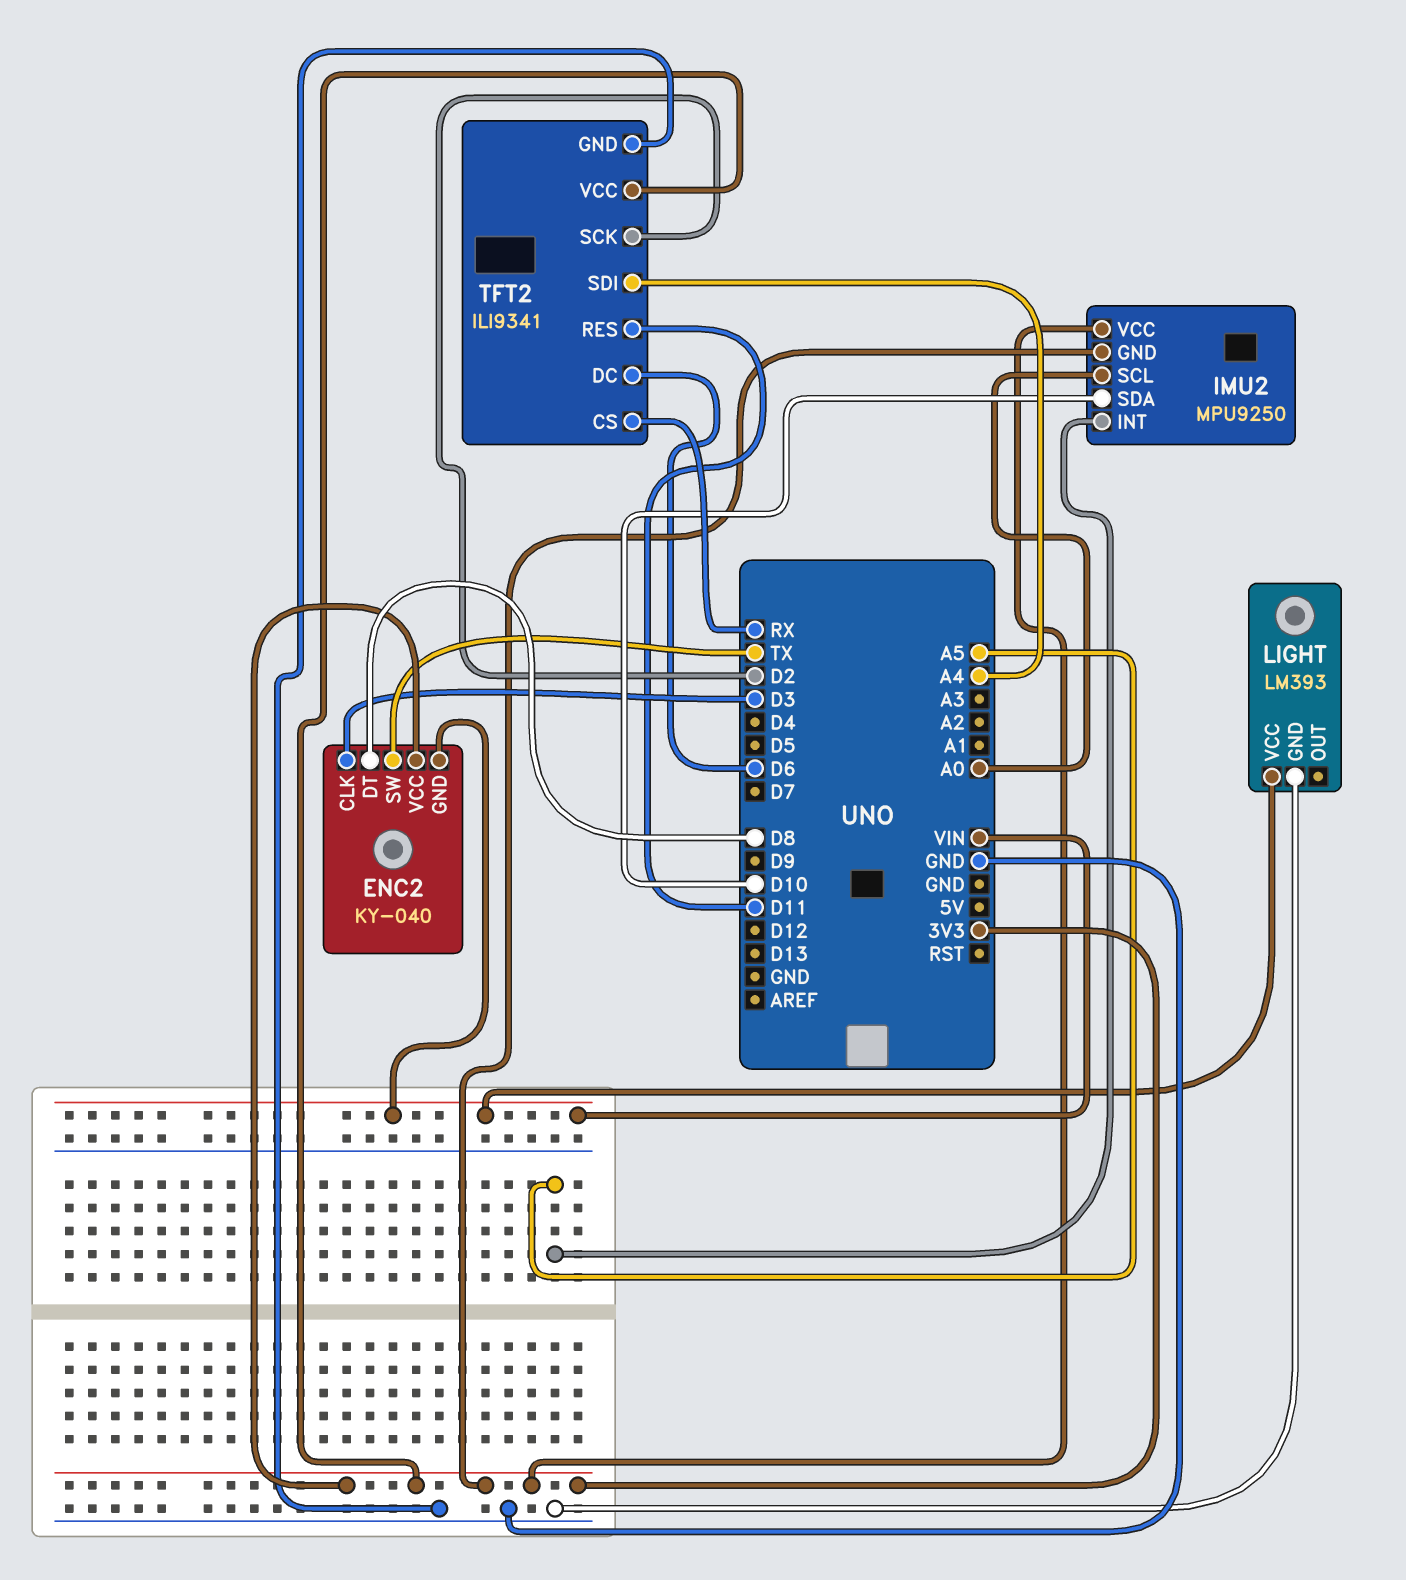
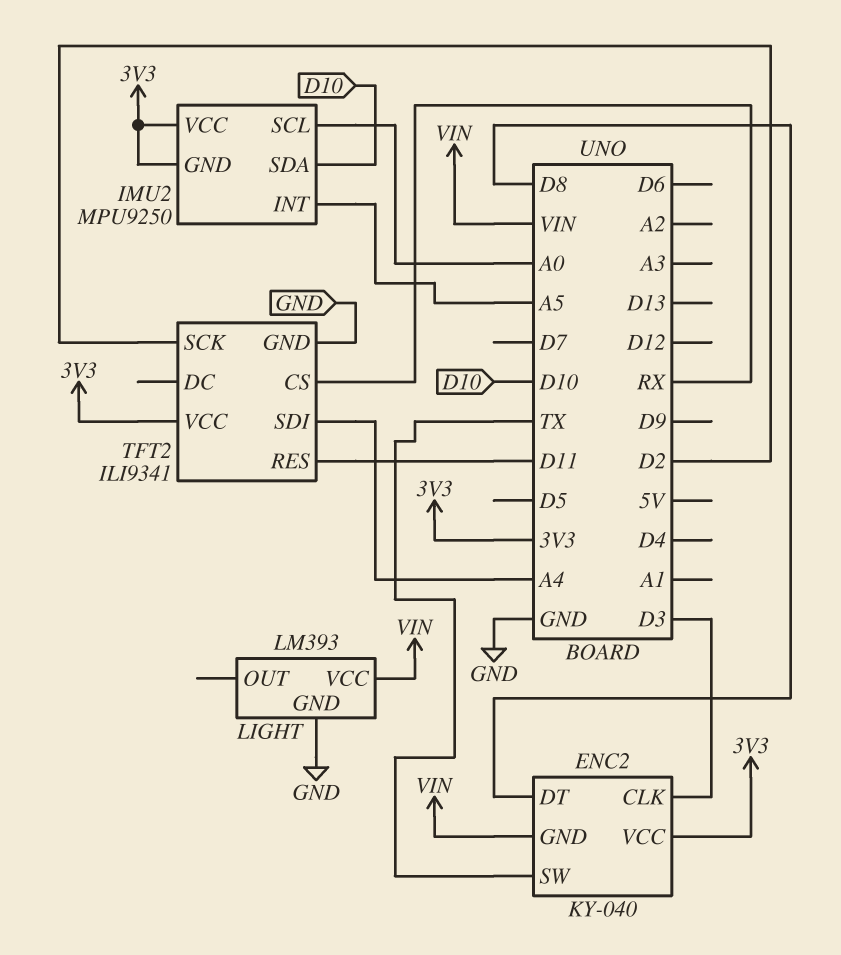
TFT2 pin DC: D6 -> none

